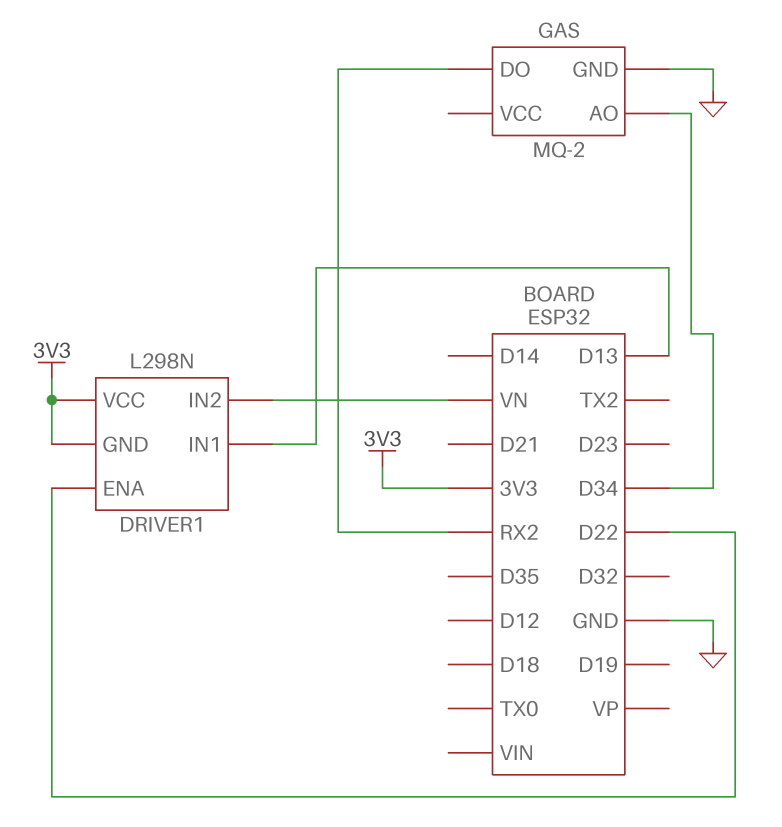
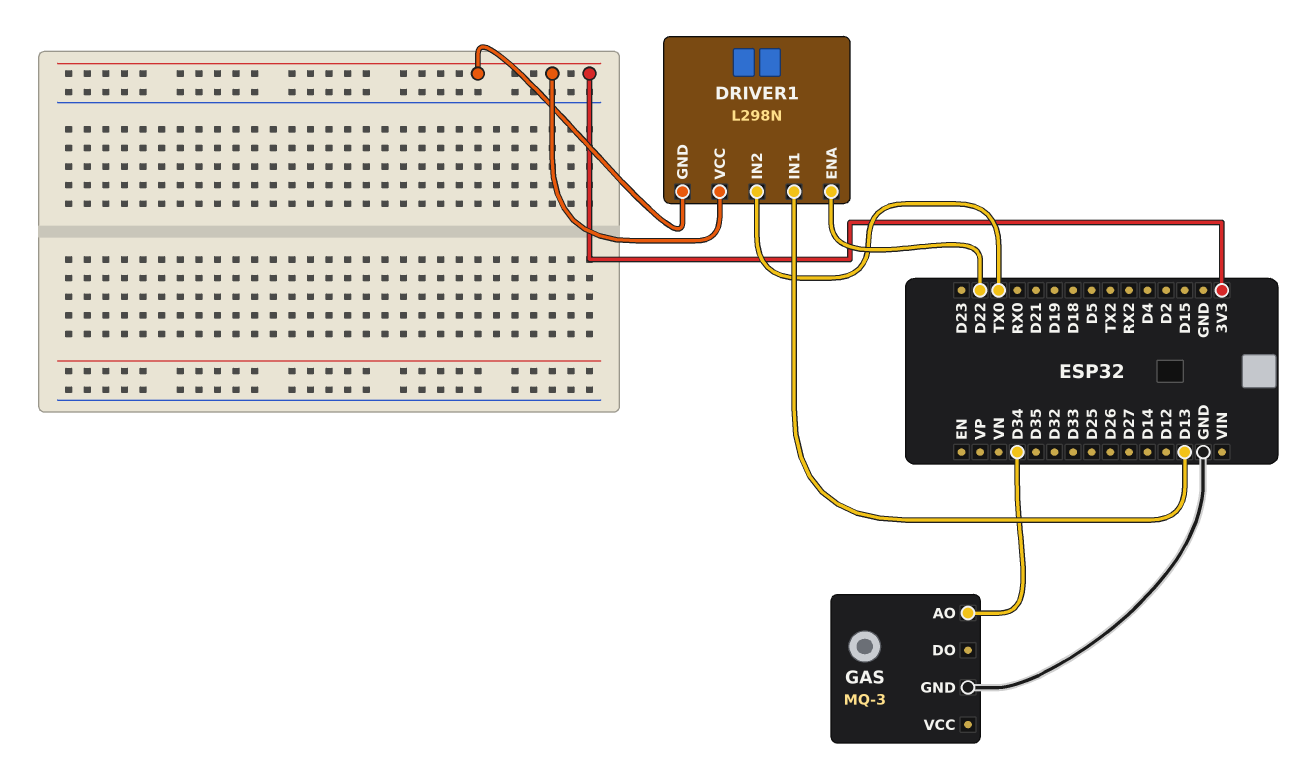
DRIVER1 pin IN2: VN -> TX0
GAS: MQ-2 -> MQ-3
GAS pin DO: RX2 -> none

